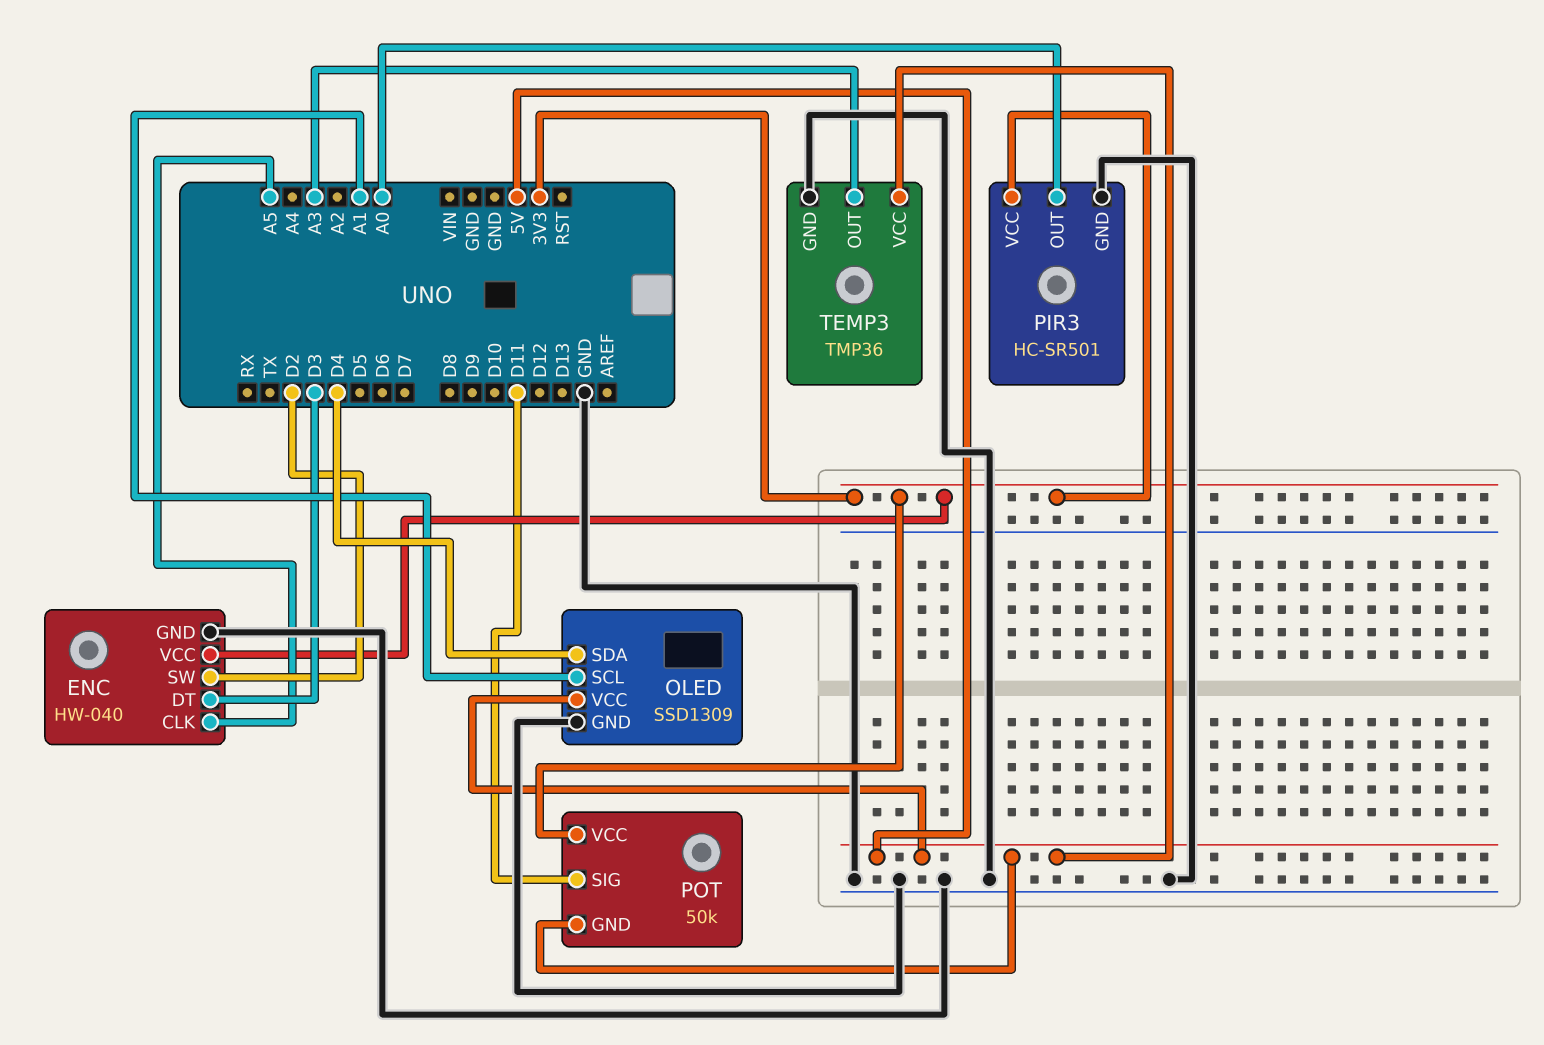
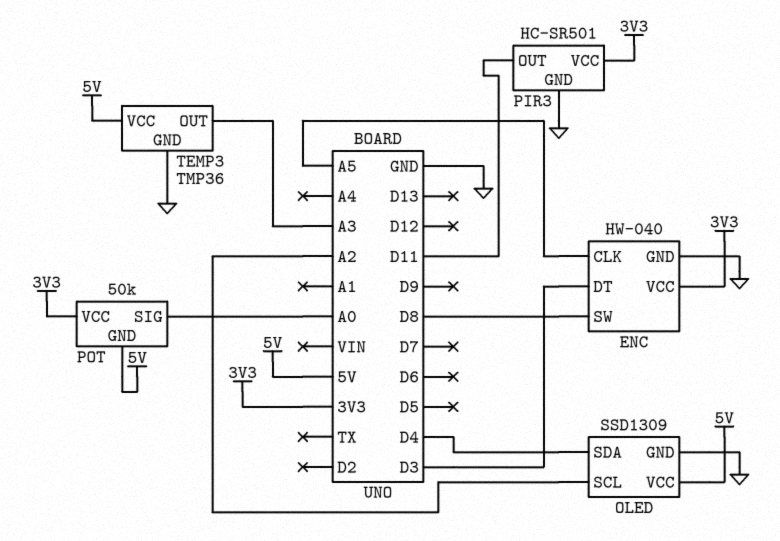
ENC pin SW: D2 -> D8
OLED pin SCL: A1 -> A2
PIR3 pin OUT: A0 -> D11
POT pin SIG: D11 -> A0

